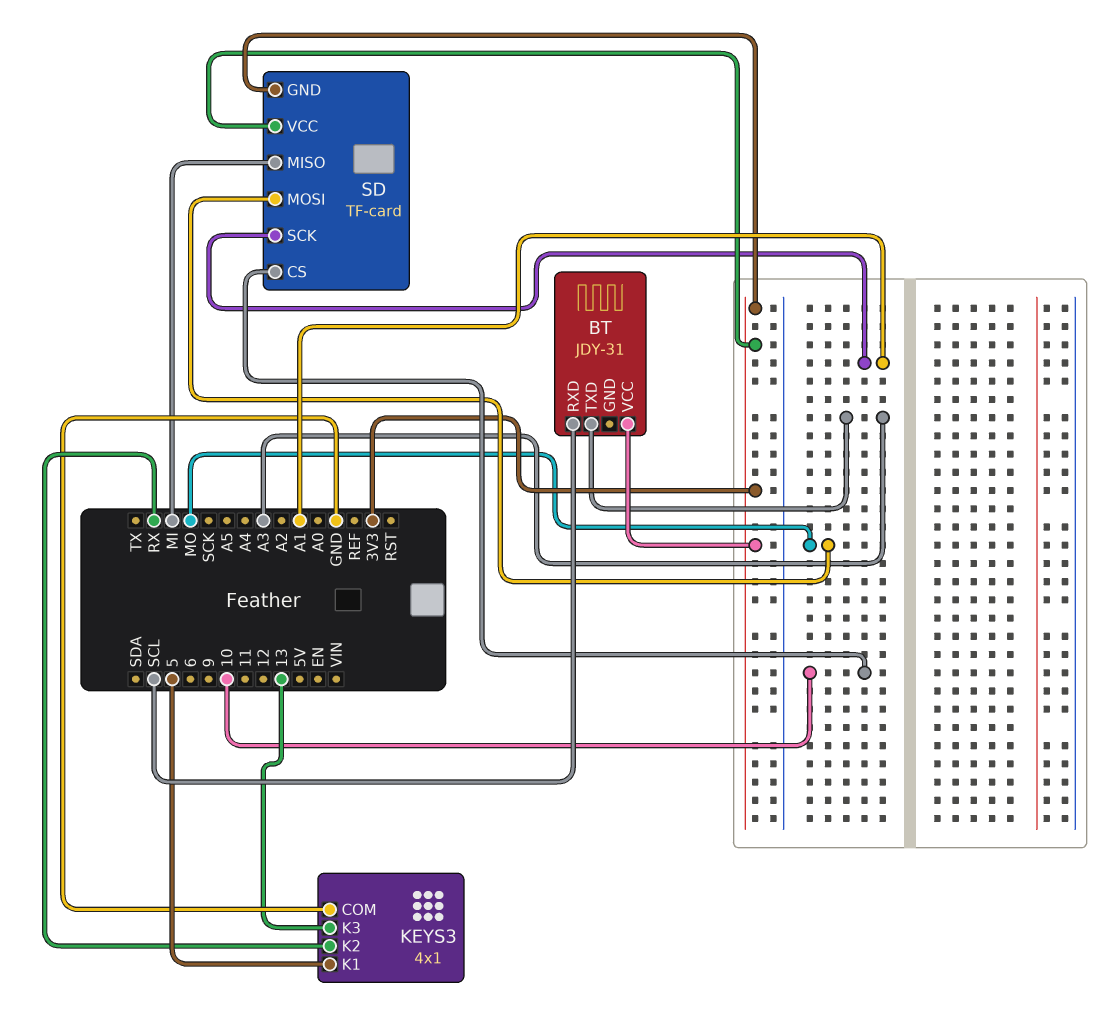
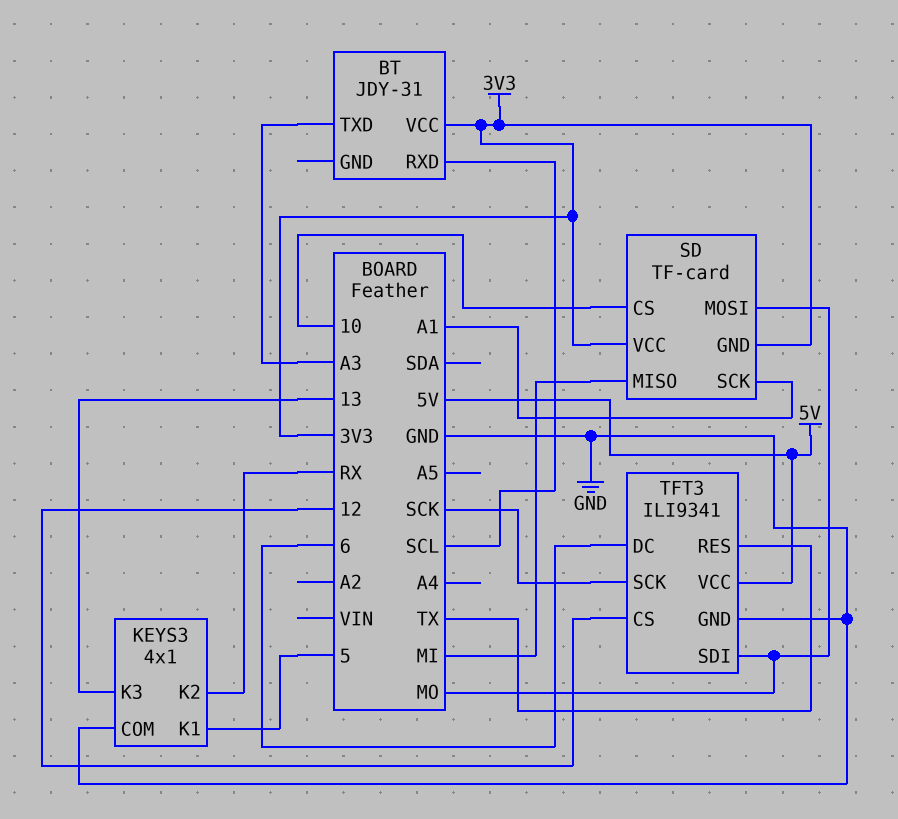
TFT3: none -> ILI9341
TFT3 pin CS: none -> 12
TFT3 pin DC: none -> 6
TFT3 pin GND: none -> GND
TFT3 pin RES: none -> TX
TFT3 pin SCK: none -> SCK
TFT3 pin SDI: none -> MO
TFT3 pin VCC: none -> 5V

